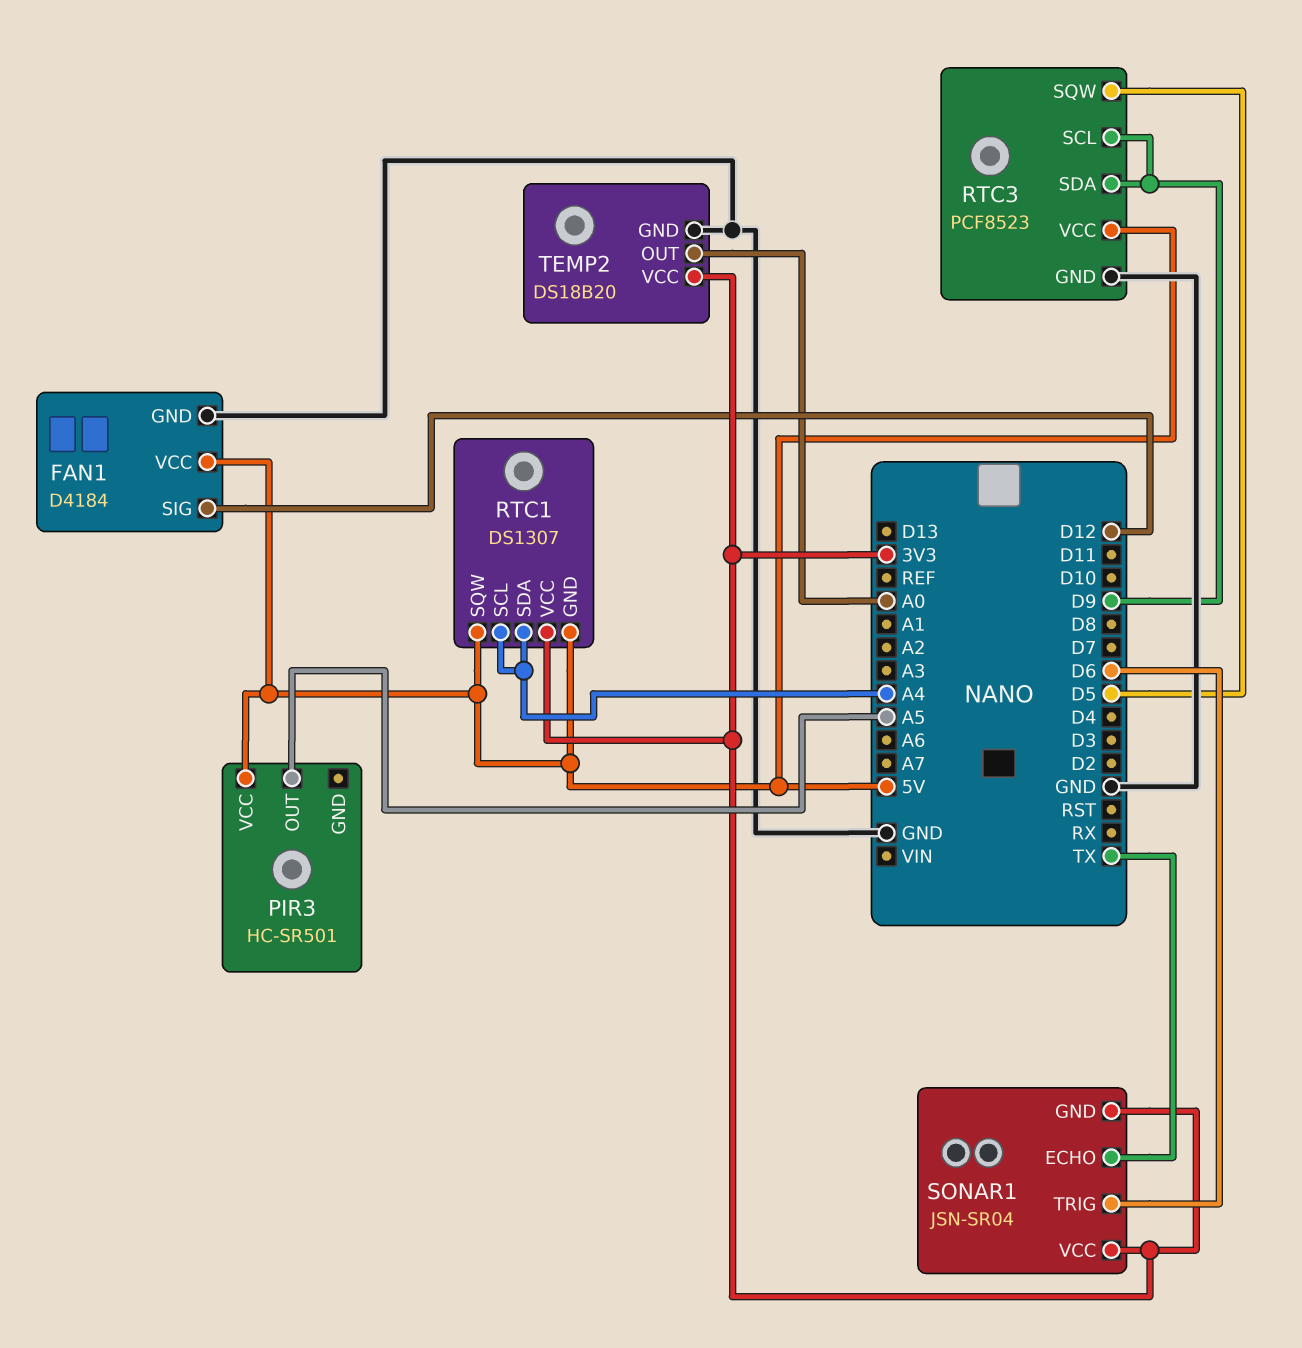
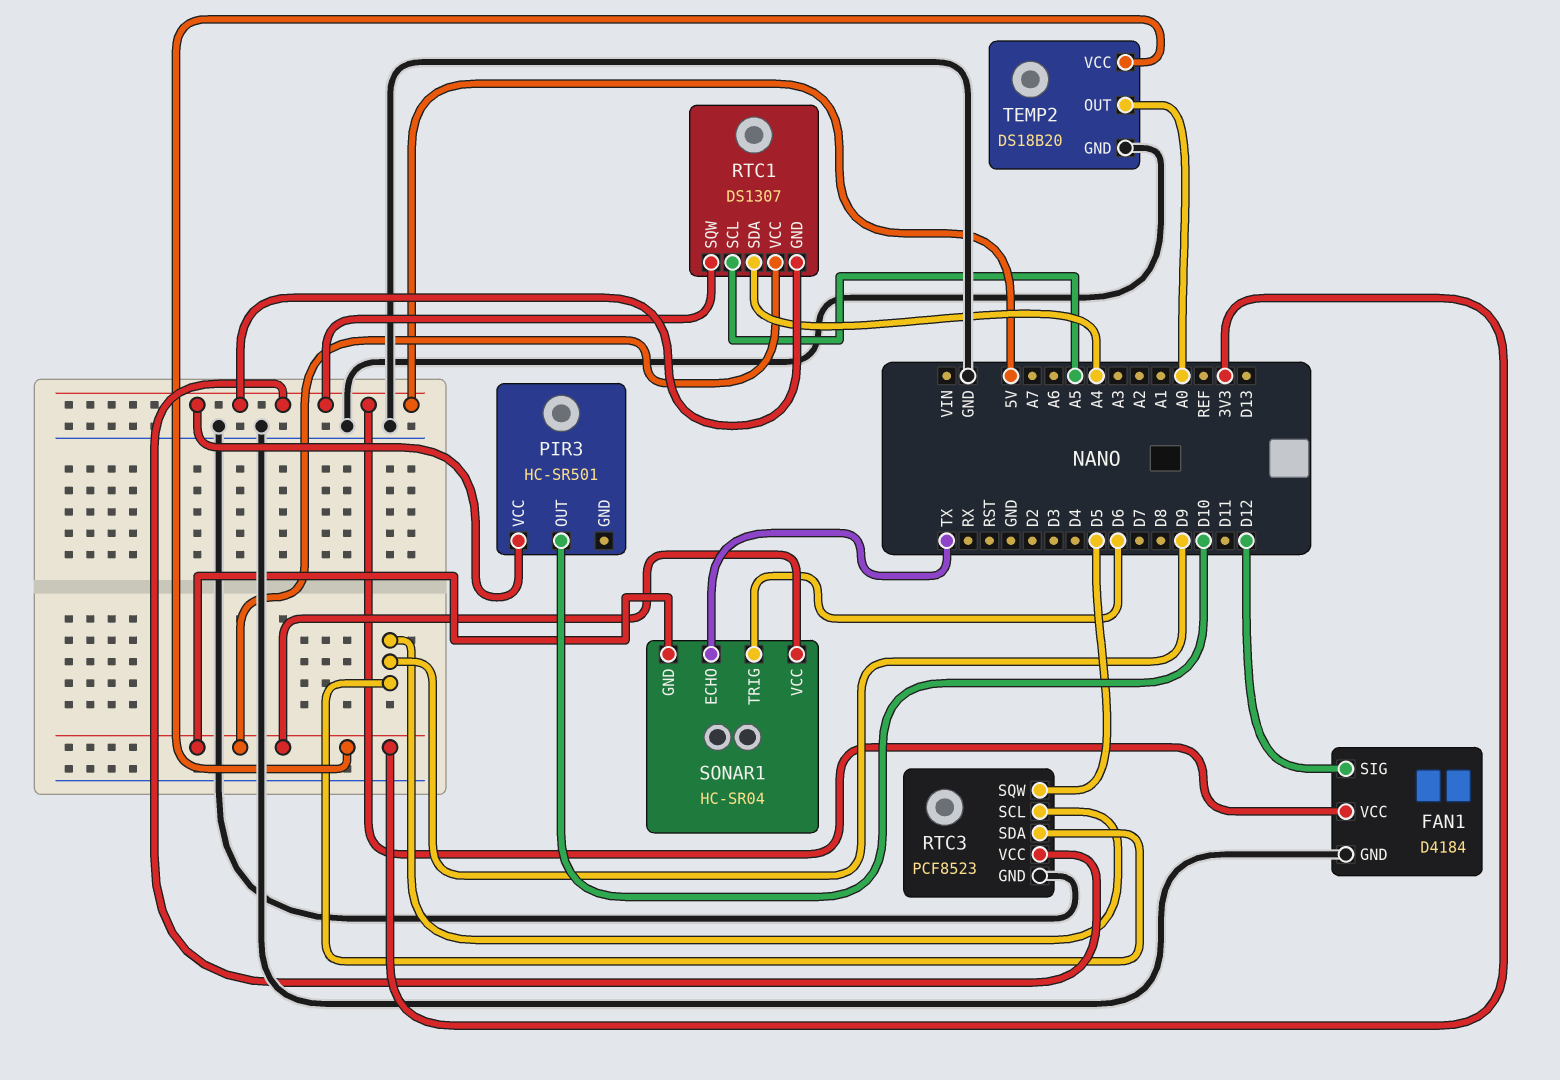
PIR3 pin OUT: A5 -> D10
RTC1 pin SCL: A4 -> A5
SONAR1: JSN-SR04 -> HC-SR04

